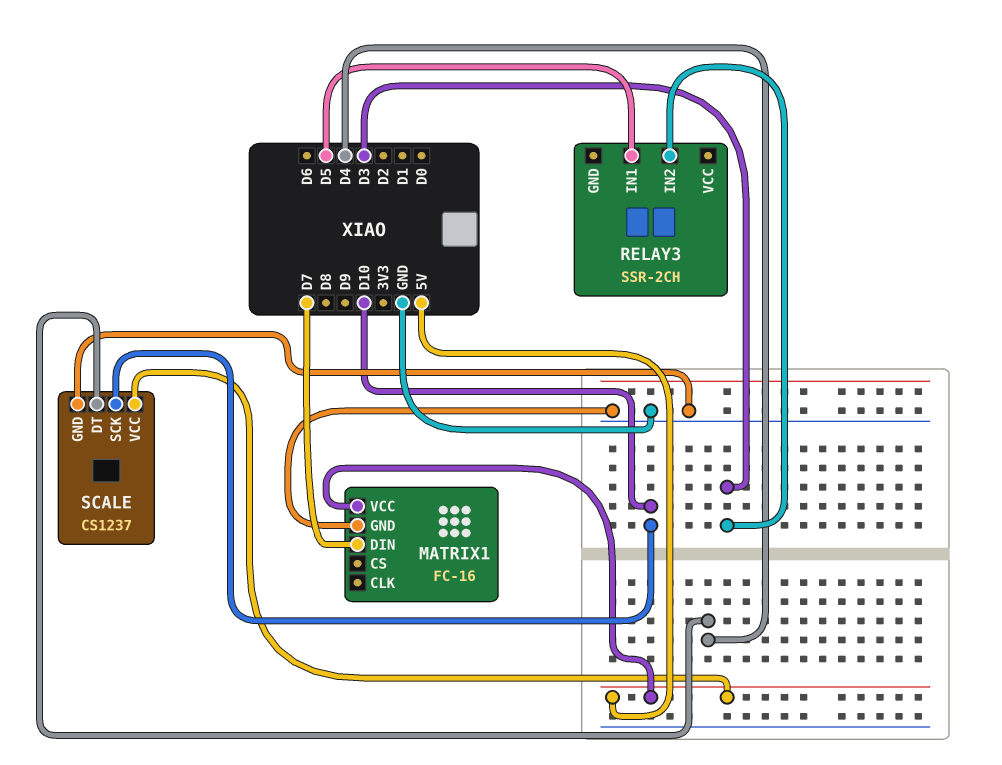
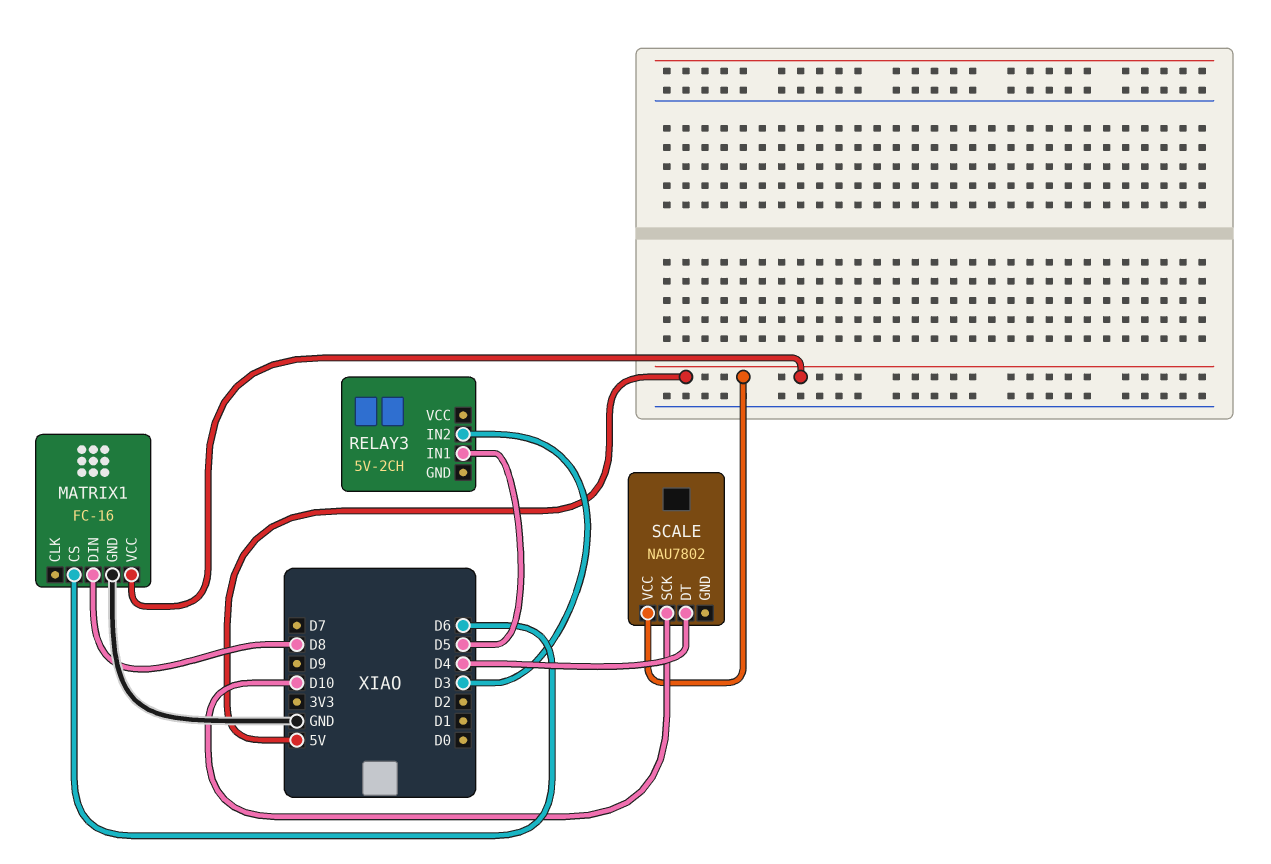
MATRIX1 pin CS: none -> D6
MATRIX1 pin DIN: D7 -> D8
RELAY3: SSR-2CH -> 5V-2CH
SCALE: CS1237 -> NAU7802
SCALE pin GND: GND -> none

